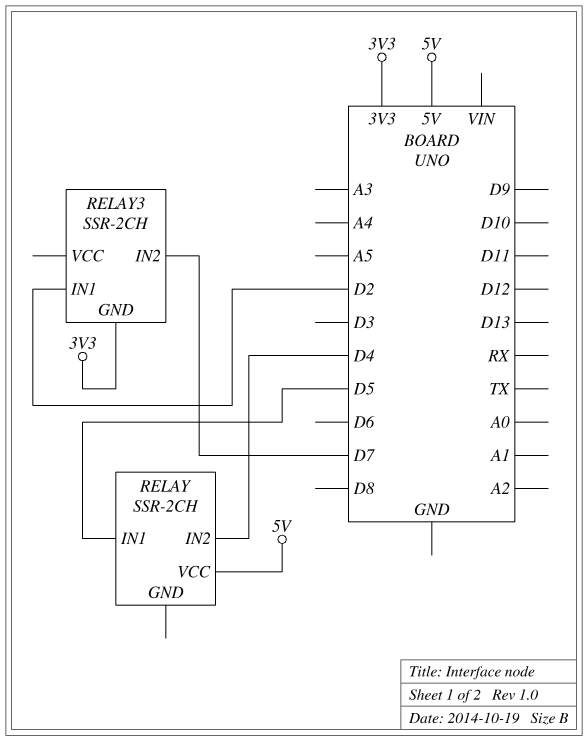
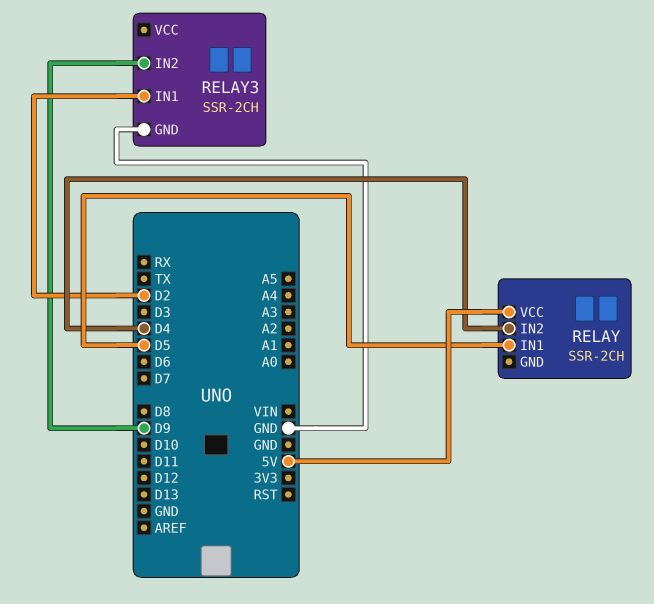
RELAY3 pin GND: 3V3 -> GND
RELAY3 pin IN2: D7 -> D9

